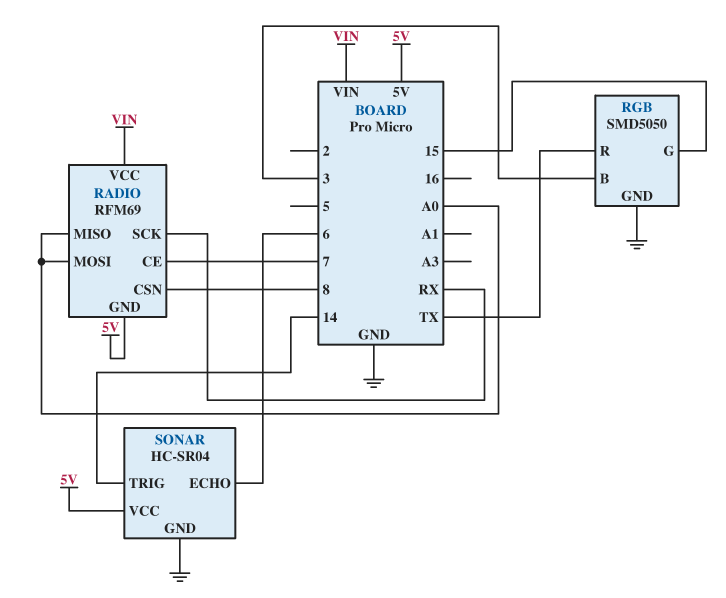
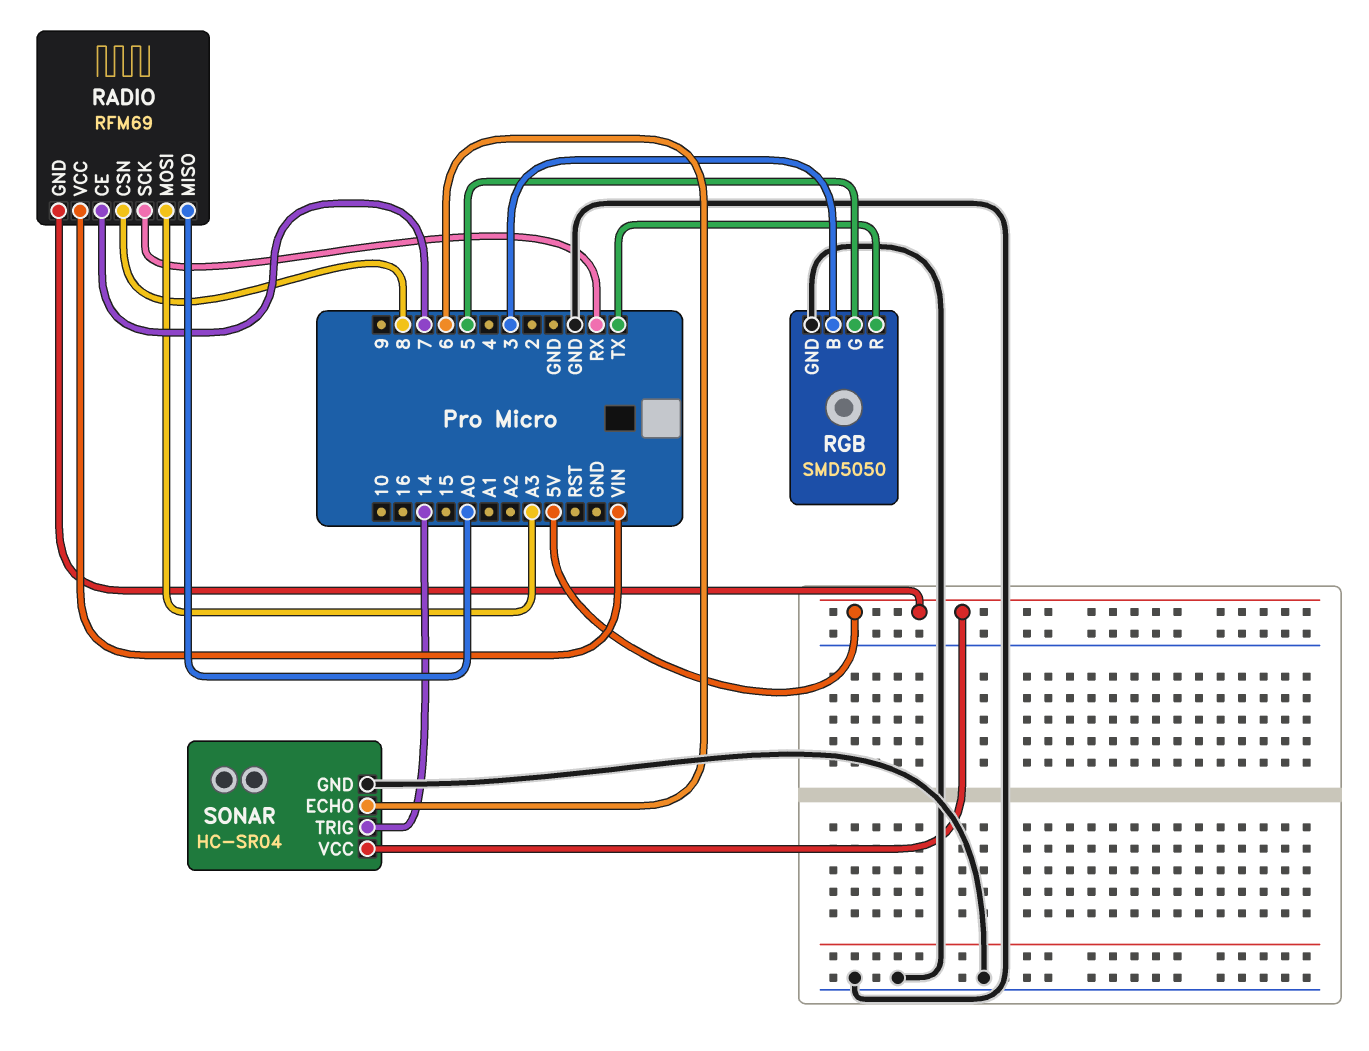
RADIO pin MOSI: A0 -> A3
RGB pin G: 15 -> 5

